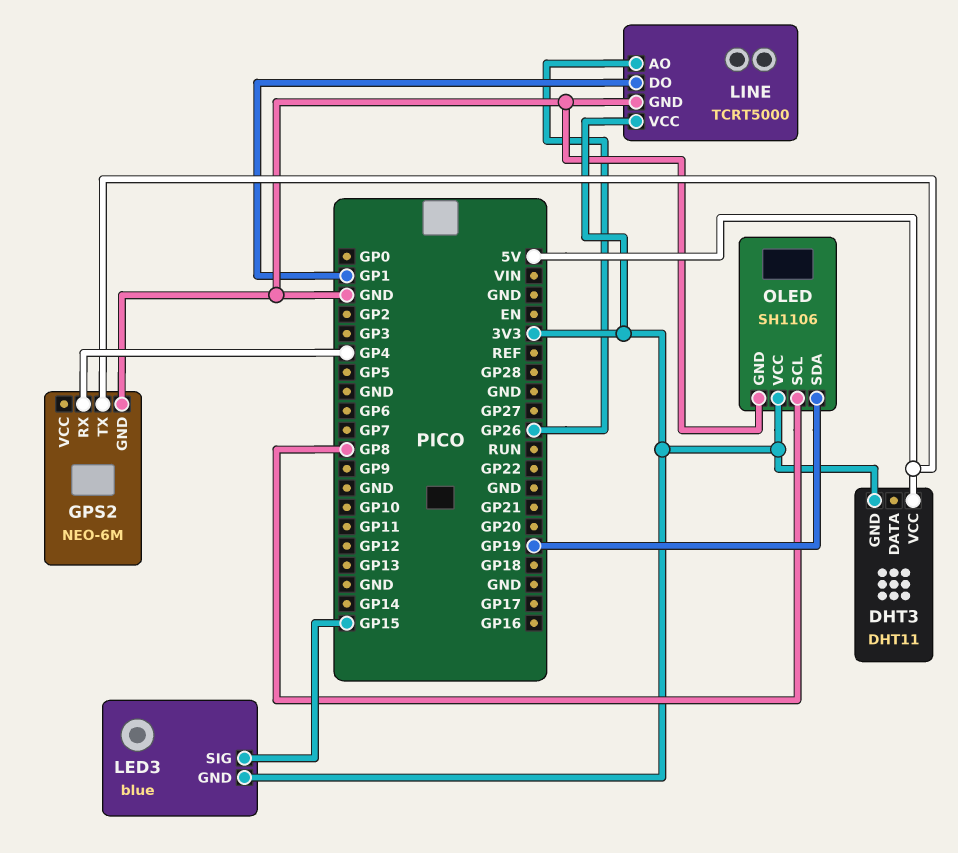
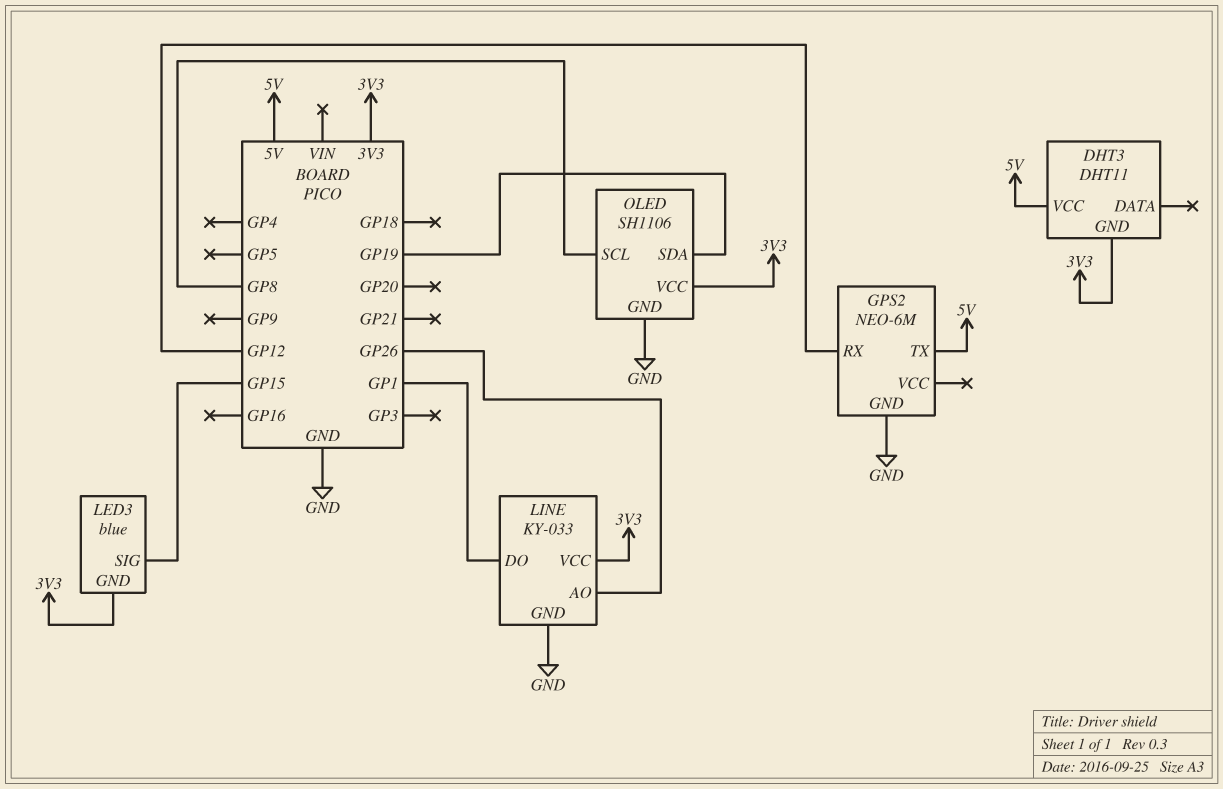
GPS2 pin RX: GP4 -> GP12
LINE: TCRT5000 -> KY-033

